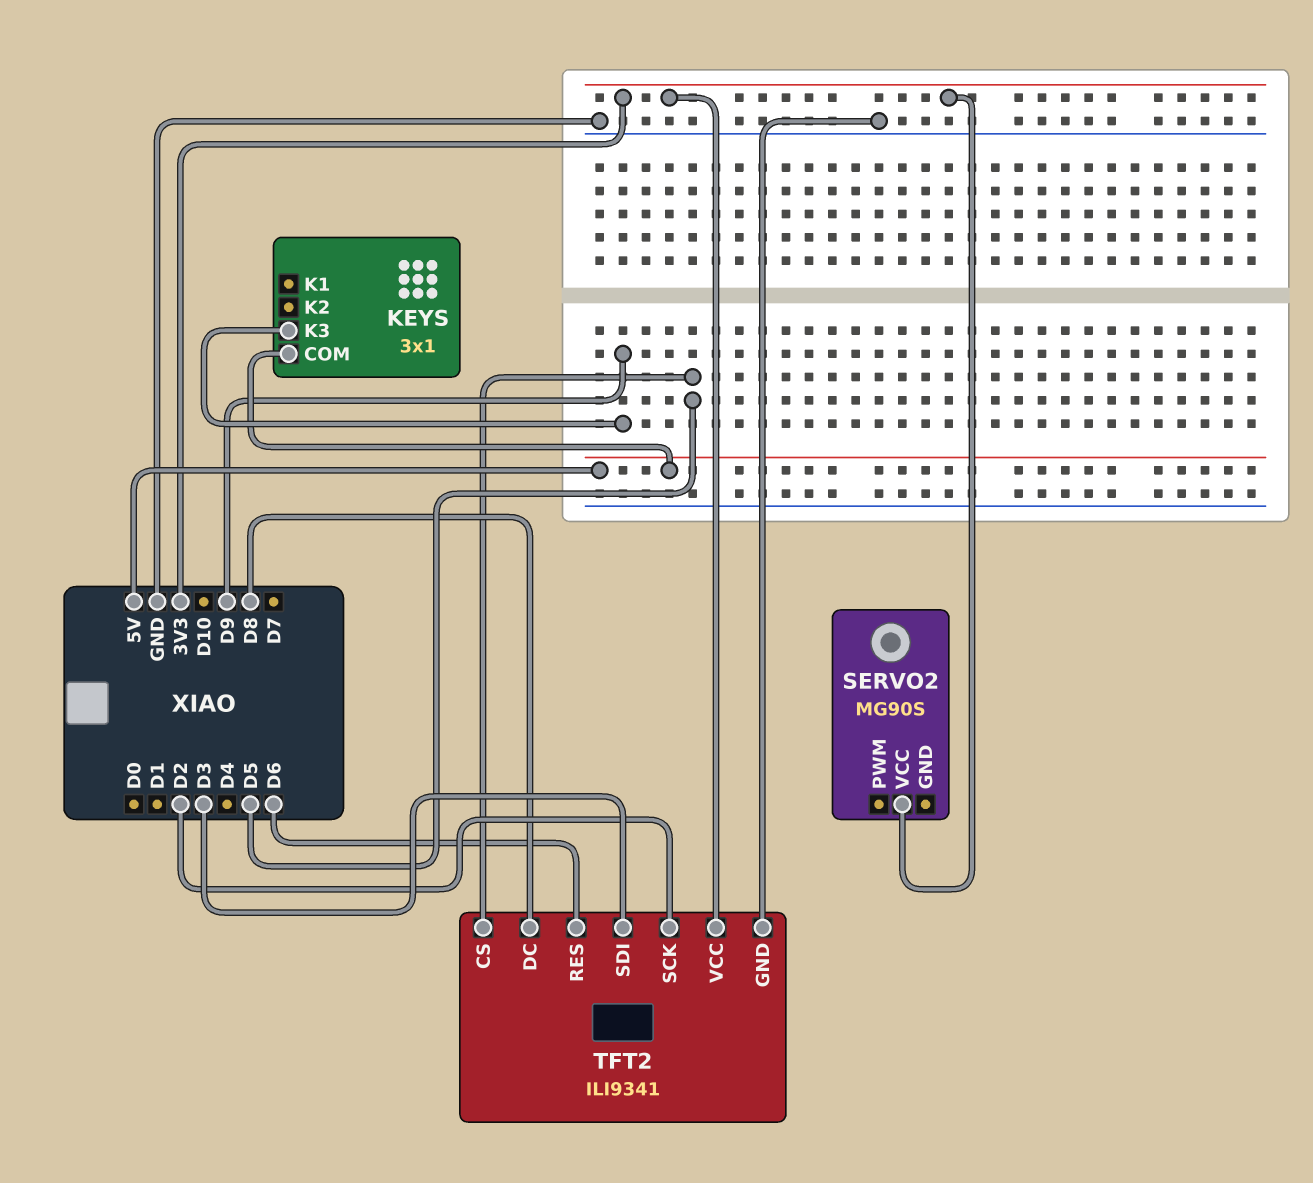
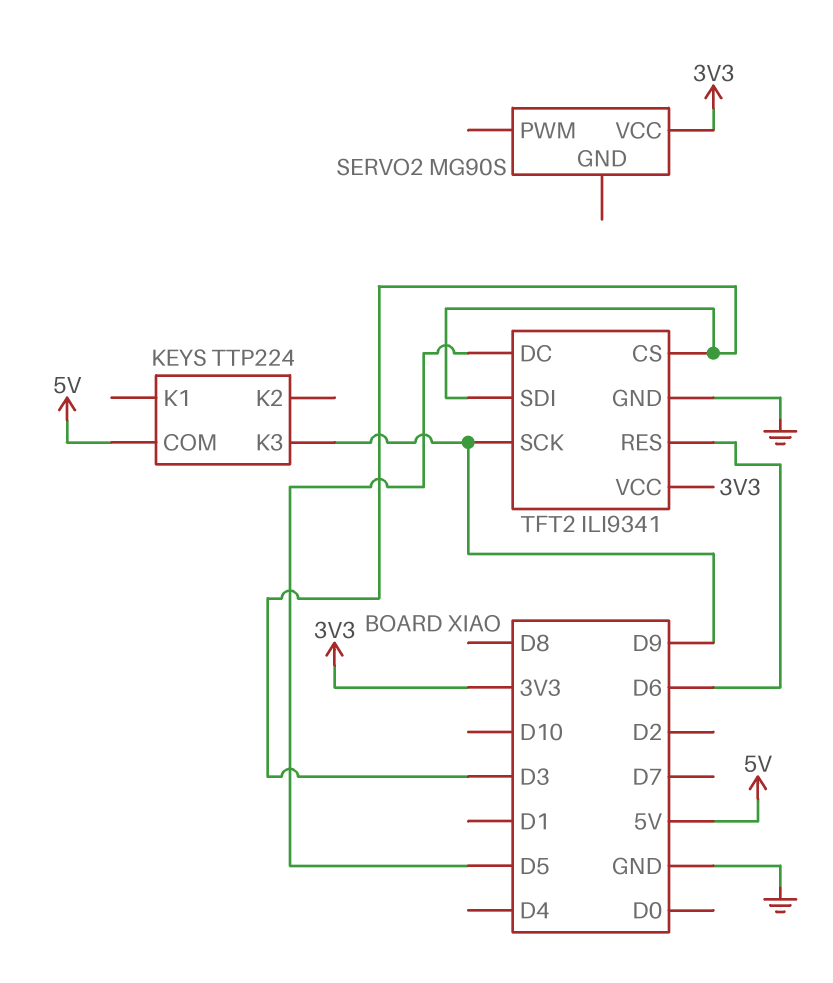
KEYS: 3x1 -> TTP224
TFT2 pin CS: D5 -> D3
TFT2 pin DC: D8 -> D5
TFT2 pin SCK: D2 -> D9

